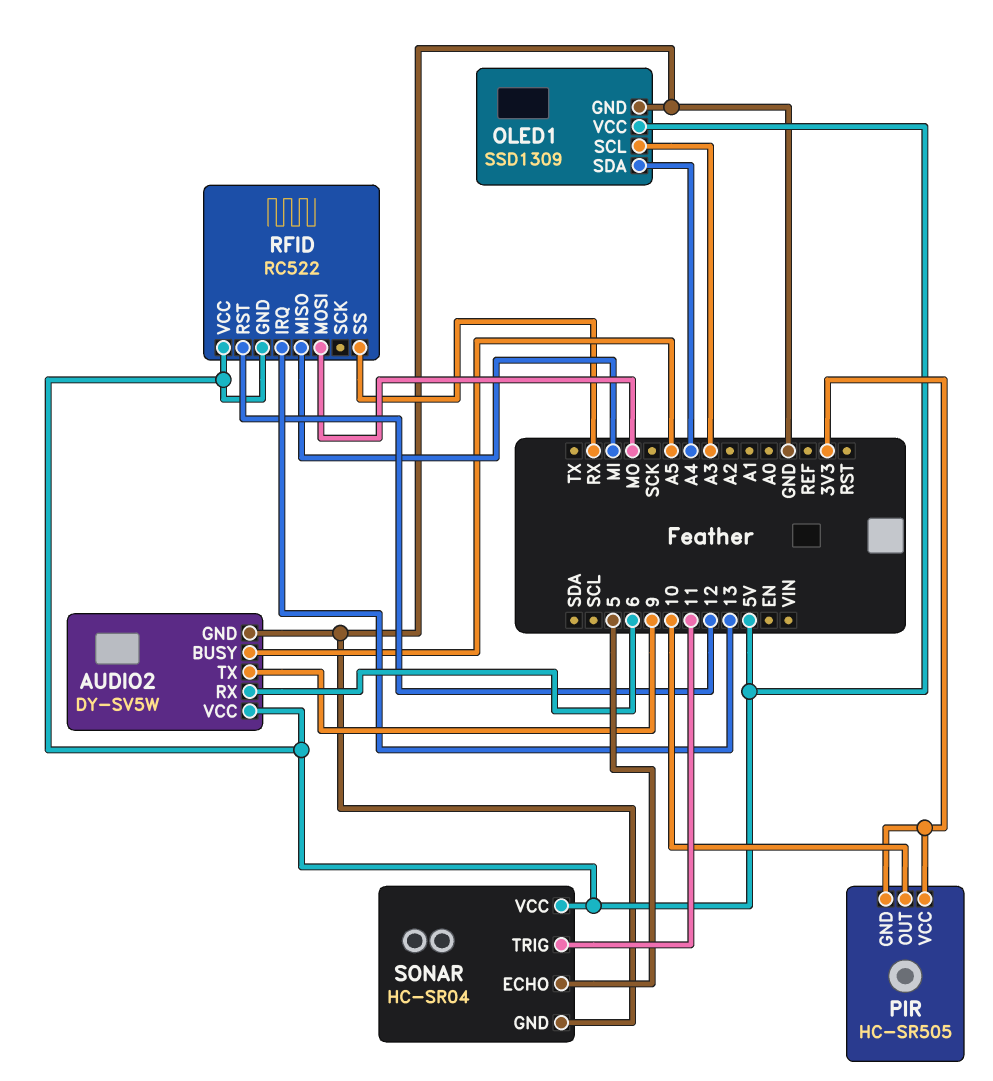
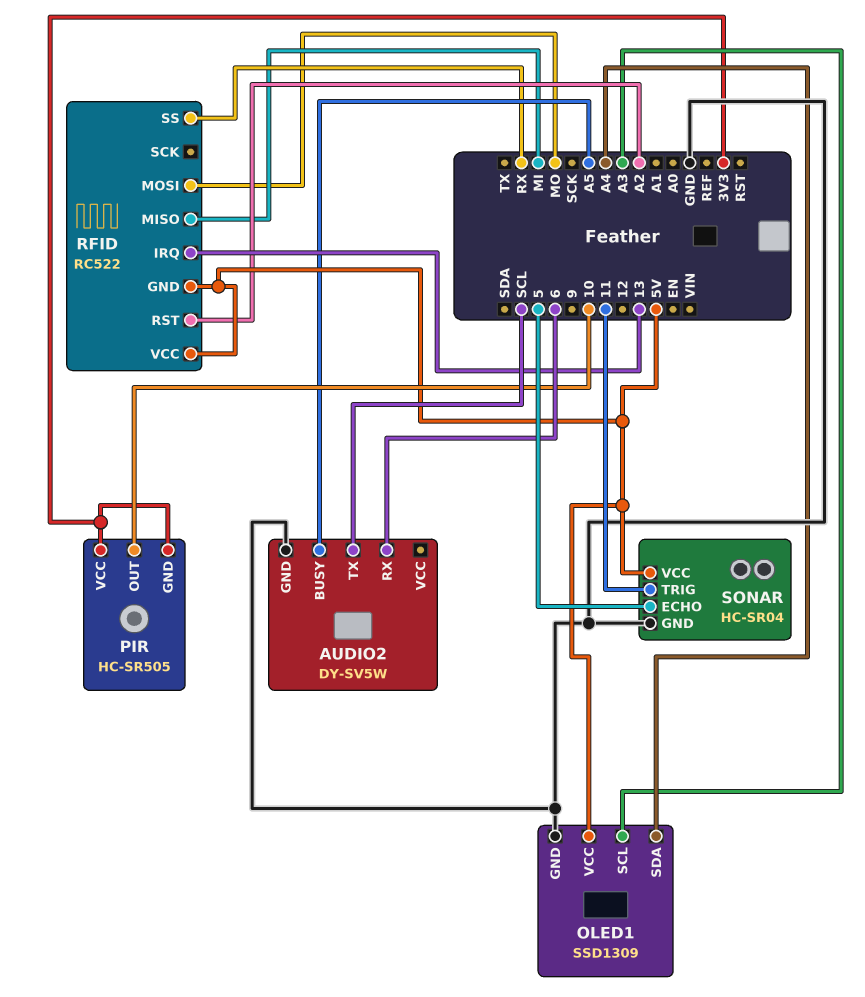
AUDIO2 pin TX: 9 -> SCL
AUDIO2 pin VCC: 5V -> none
RFID pin RST: 12 -> A2

